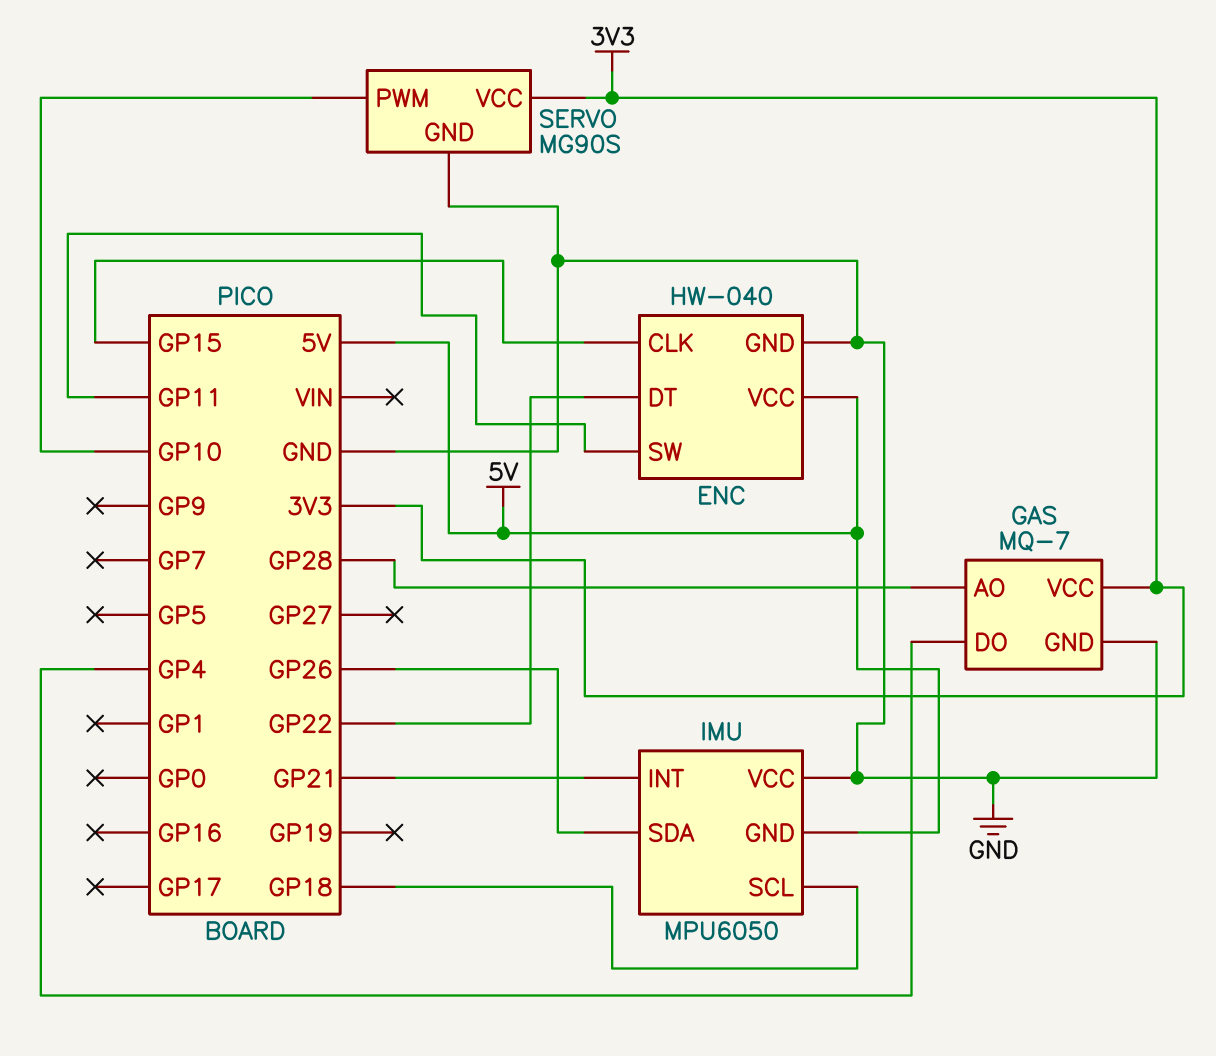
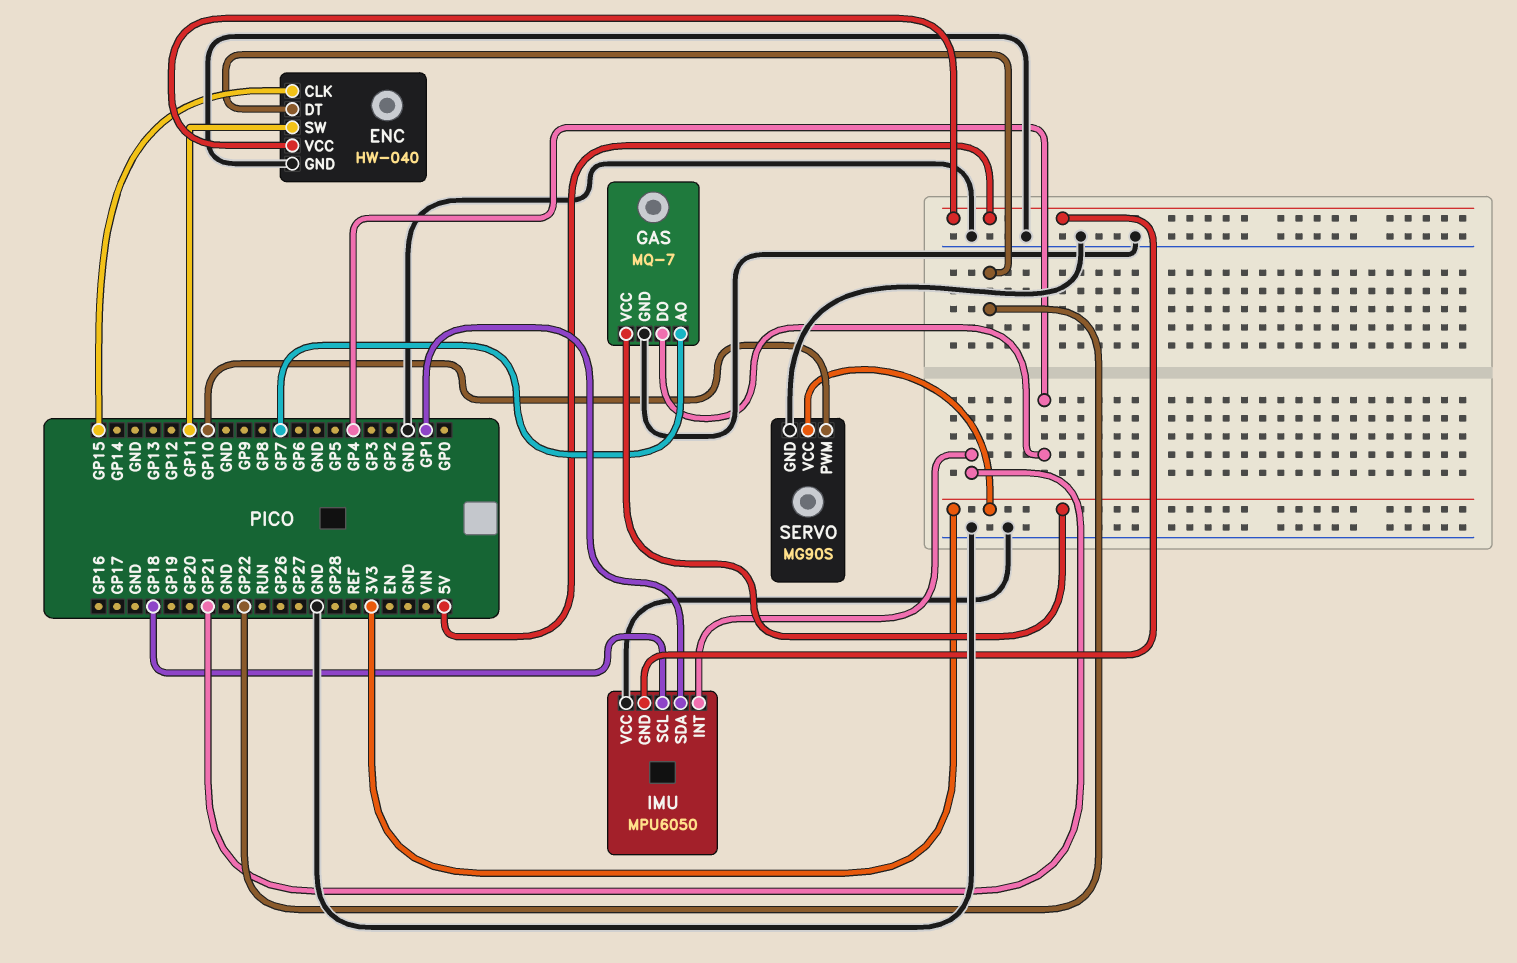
GAS pin AO: GP28 -> GP7
IMU pin SDA: GP26 -> GP1

